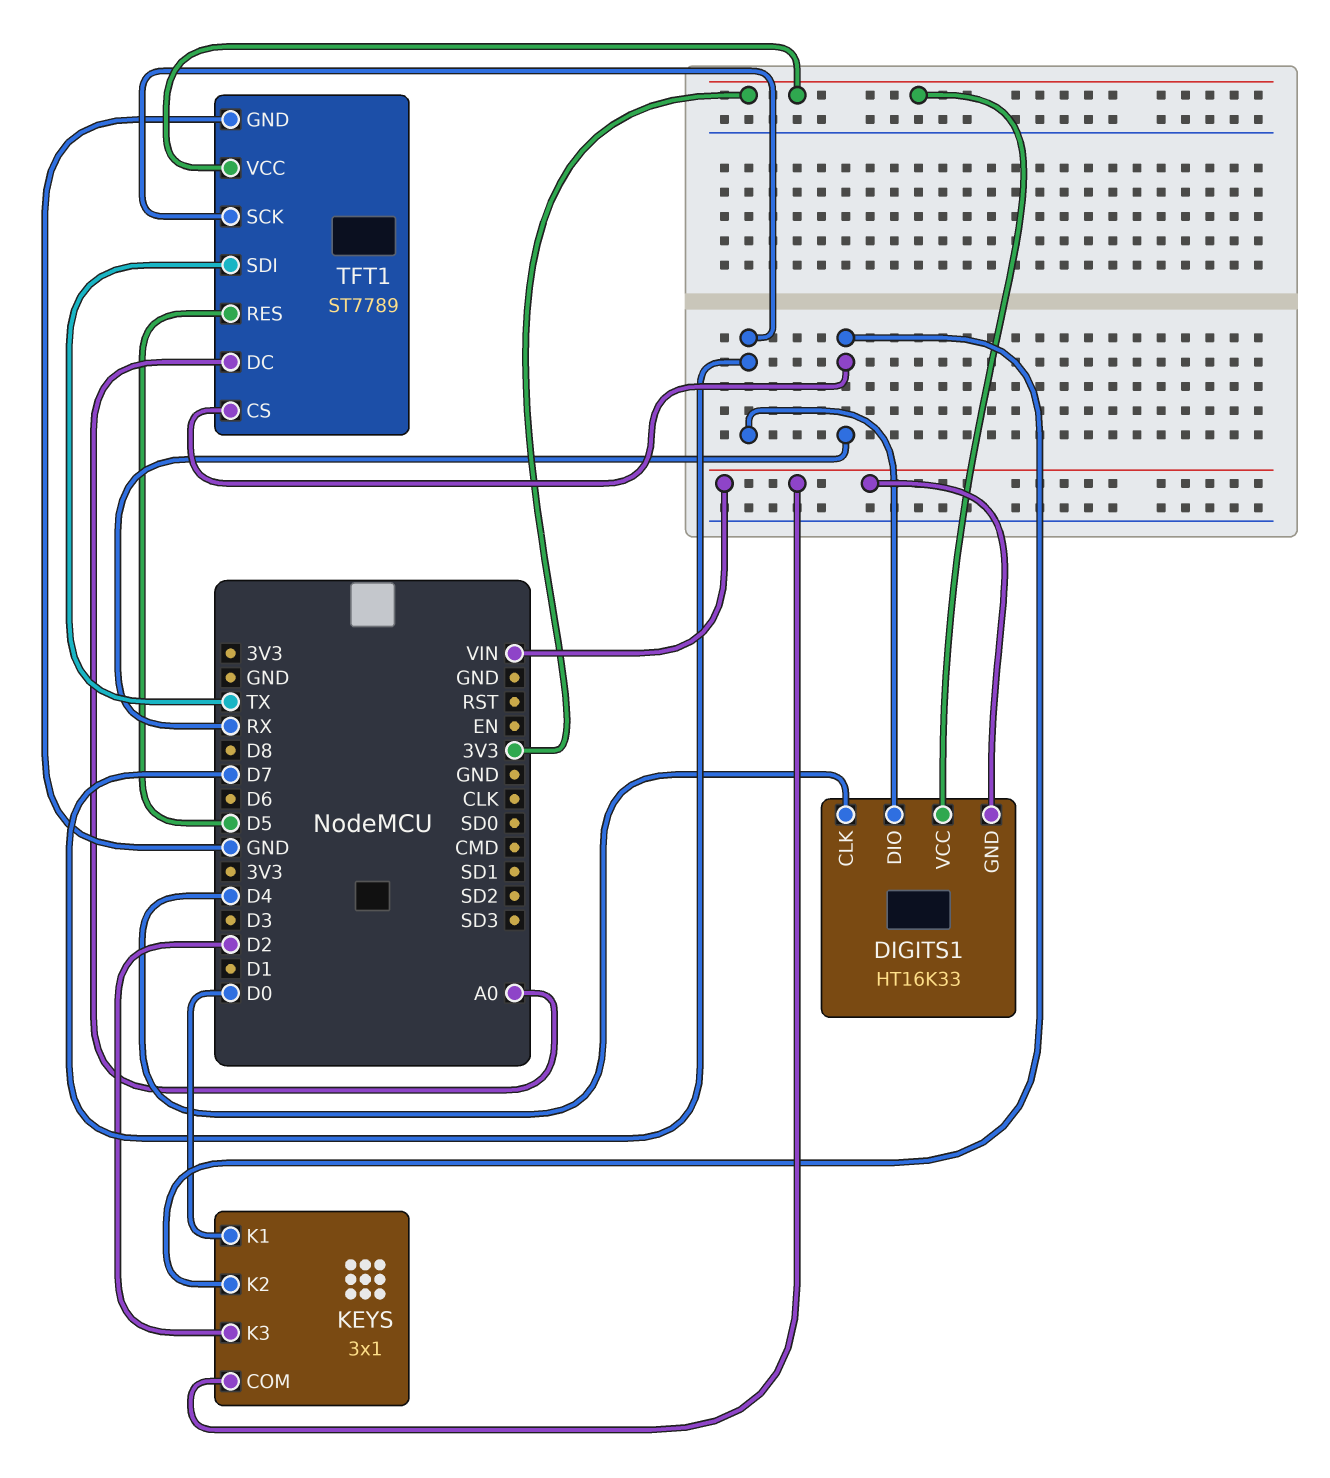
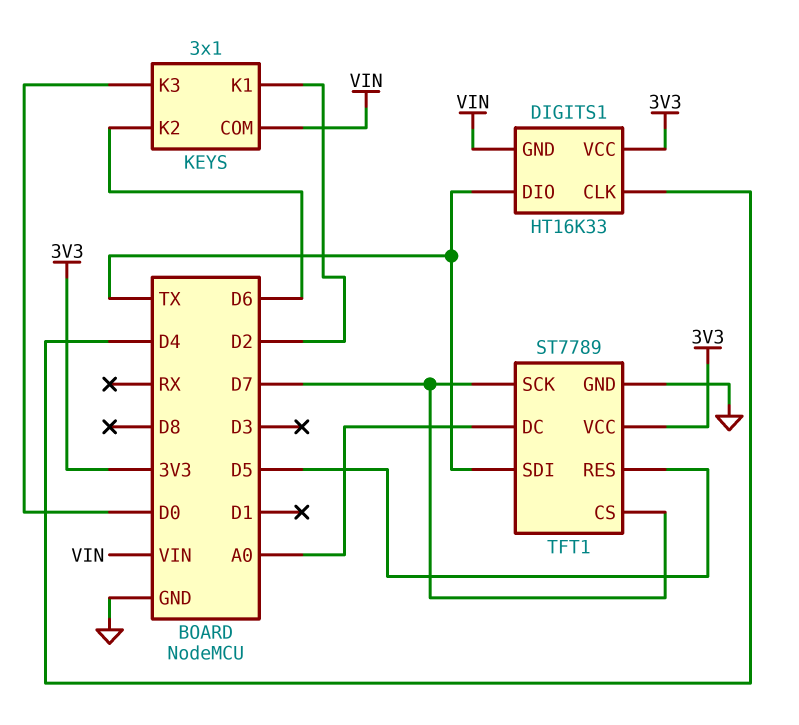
DIGITS1 pin DIO: D7 -> TX
KEYS pin K1: D0 -> D2
KEYS pin K2: RX -> D6
KEYS pin K3: D2 -> D0
TFT1 pin CS: RX -> D7

